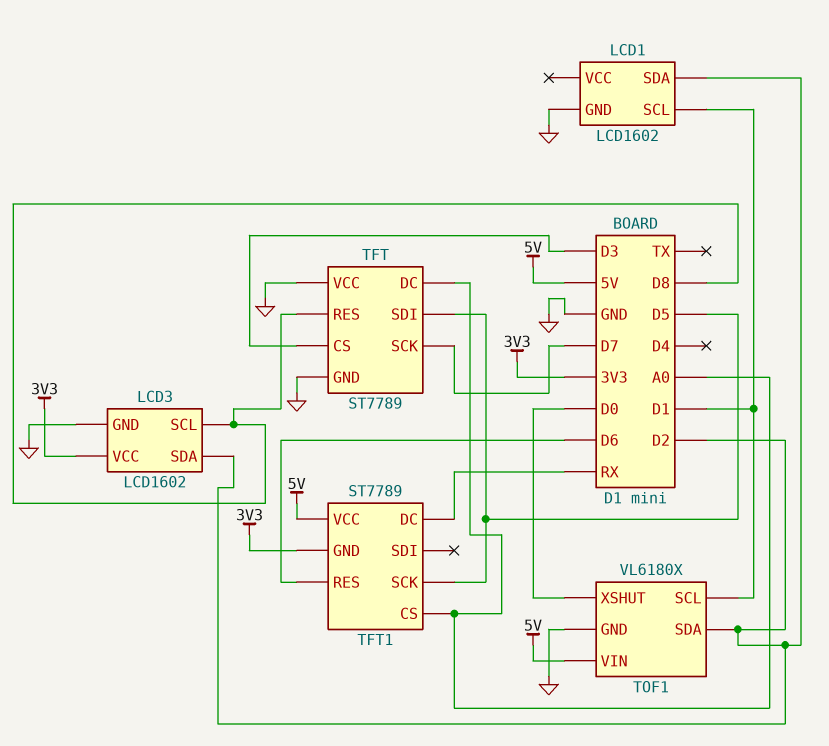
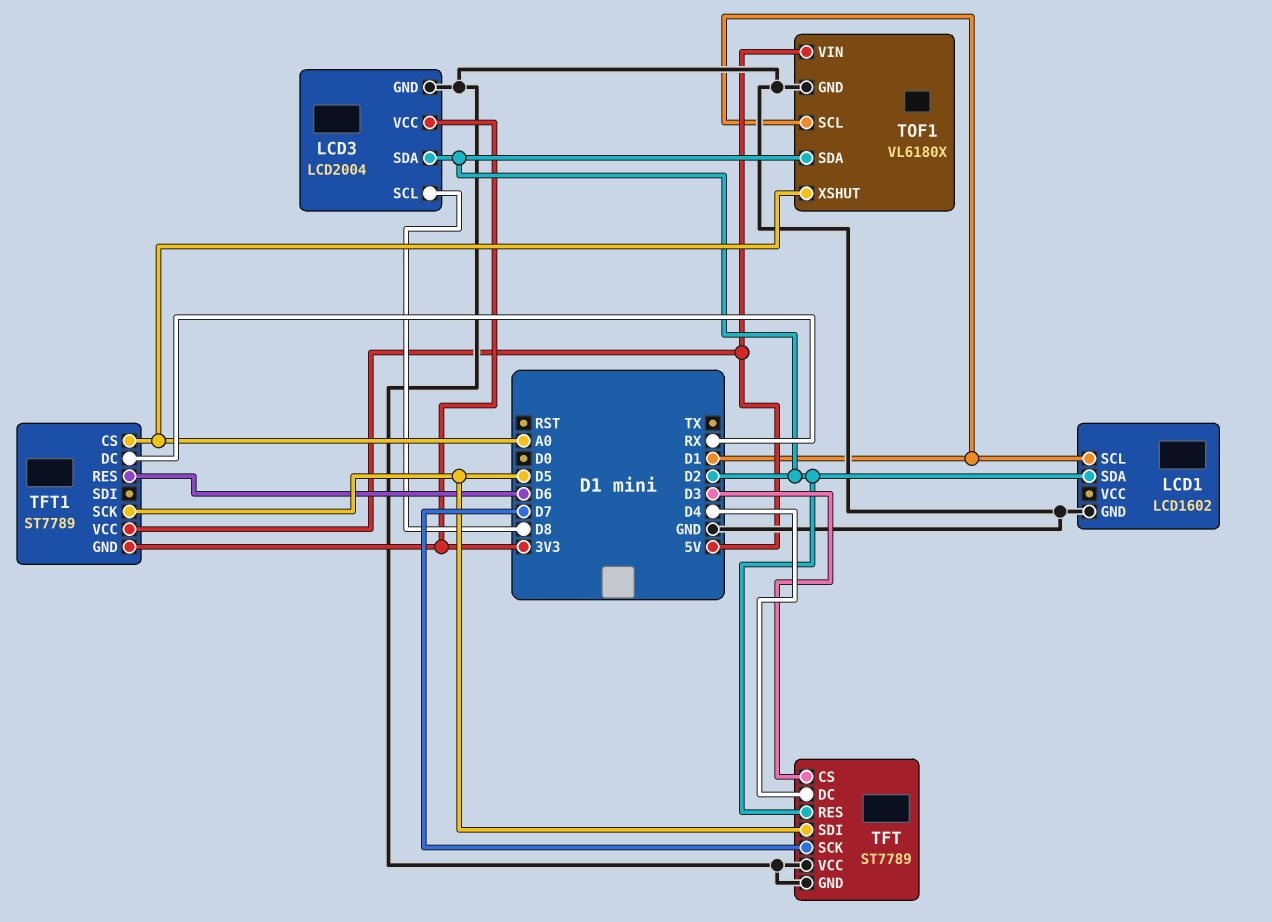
LCD3: LCD1602 -> LCD2004
TFT pin DC: A0 -> D4
TFT pin RES: D8 -> D2
TOF1 pin XSHUT: D0 -> A0

